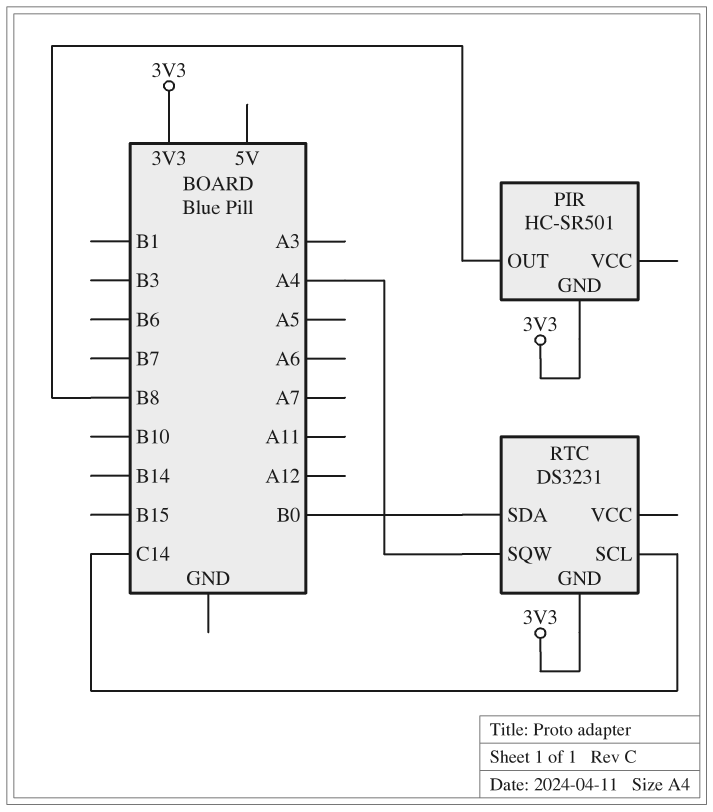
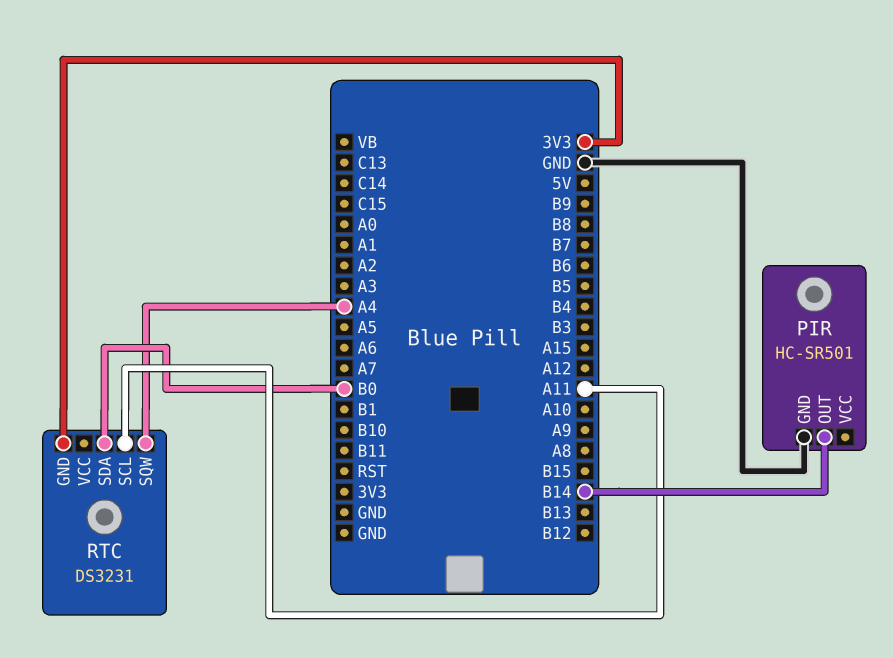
PIR pin GND: 3V3 -> GND
PIR pin OUT: B8 -> B14
RTC pin SCL: C14 -> A11

